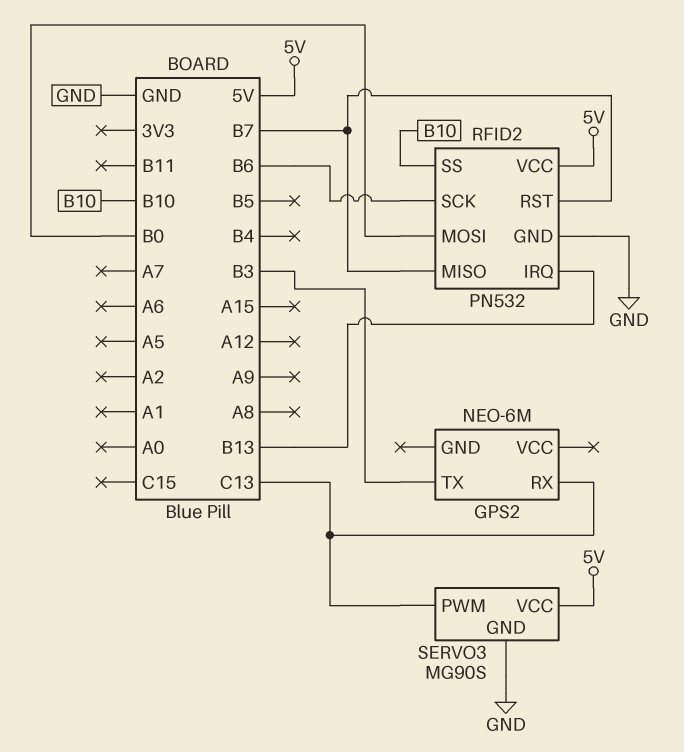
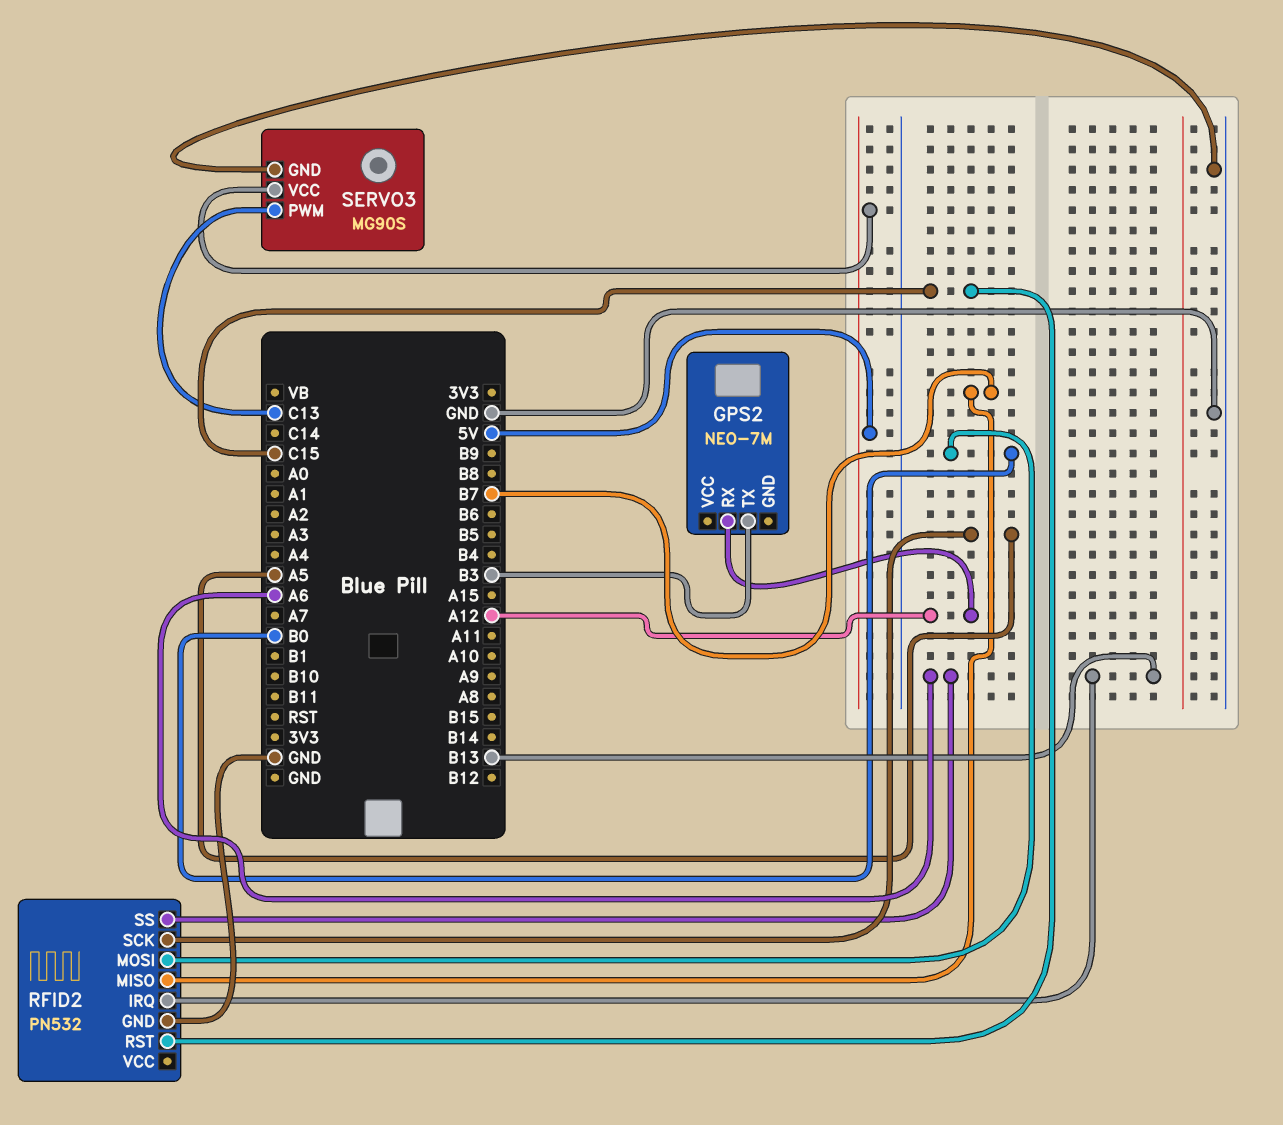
GPS2: NEO-6M -> NEO-7M
GPS2 pin RX: C13 -> A12
RFID2 pin RST: B7 -> C15
RFID2 pin SCK: B6 -> A5
RFID2 pin SS: B10 -> A6
RFID2 pin VCC: 5V -> none

